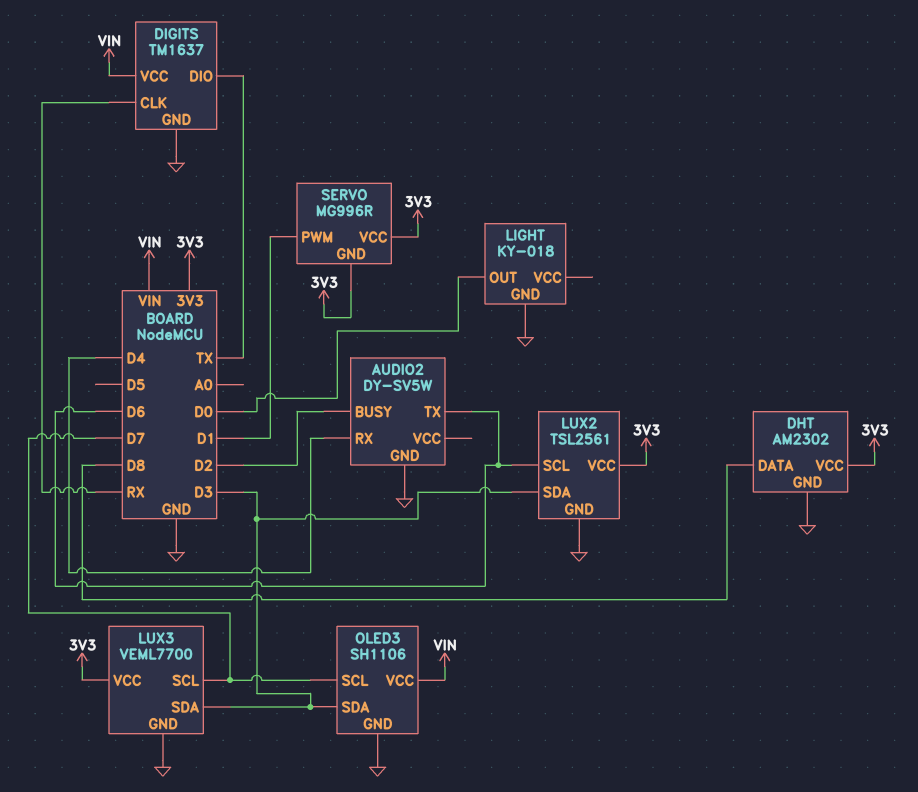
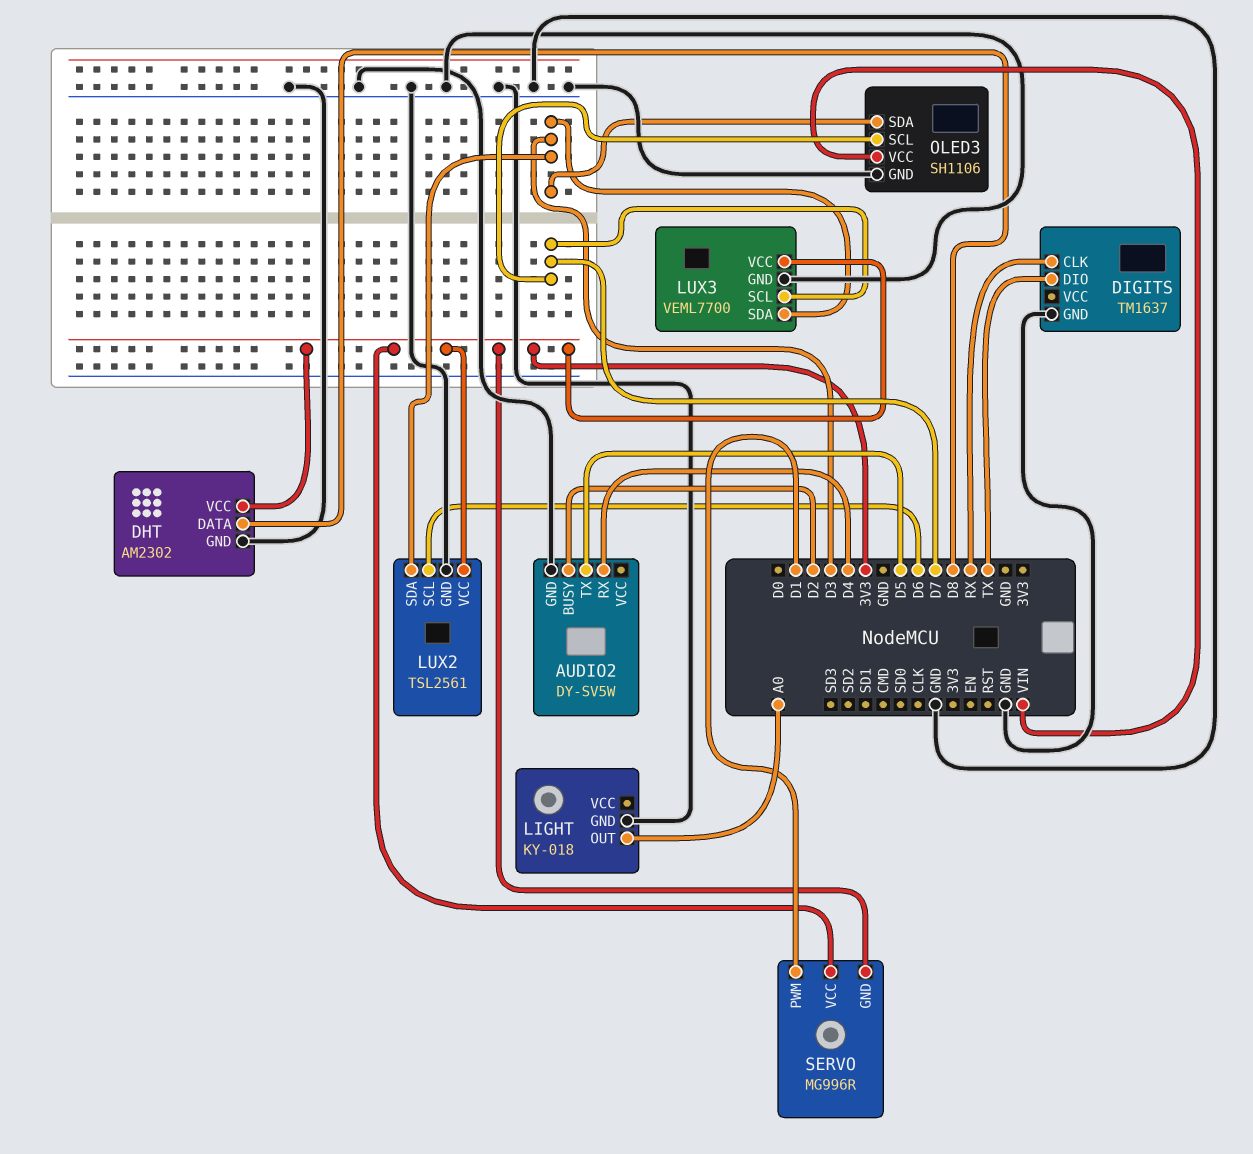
AUDIO2 pin TX: D6 -> D5
DIGITS pin VCC: VIN -> none
LIGHT pin OUT: D0 -> A0

